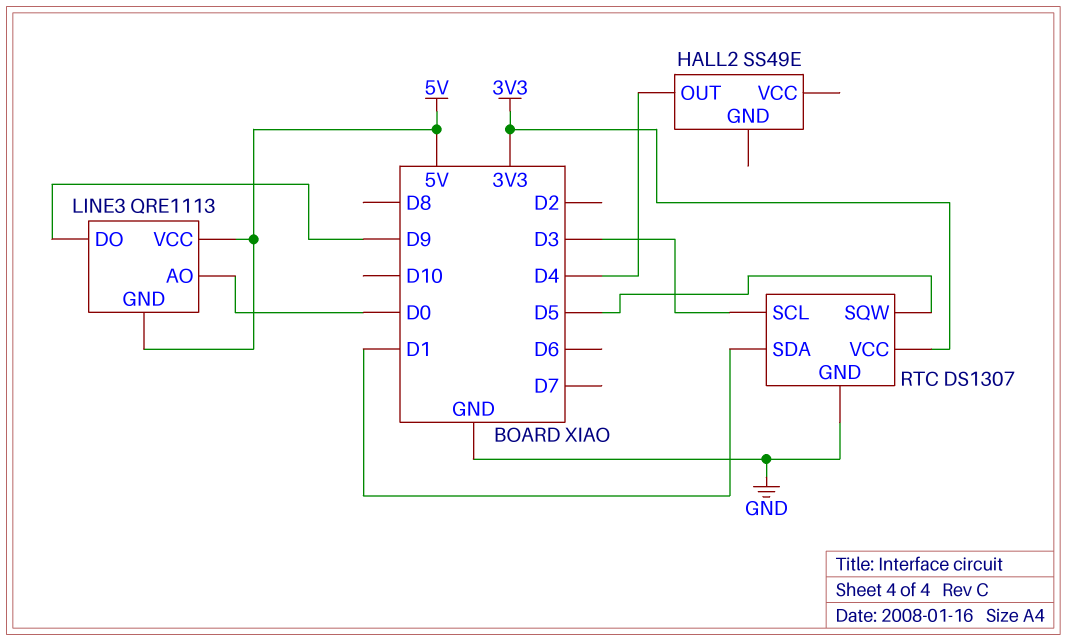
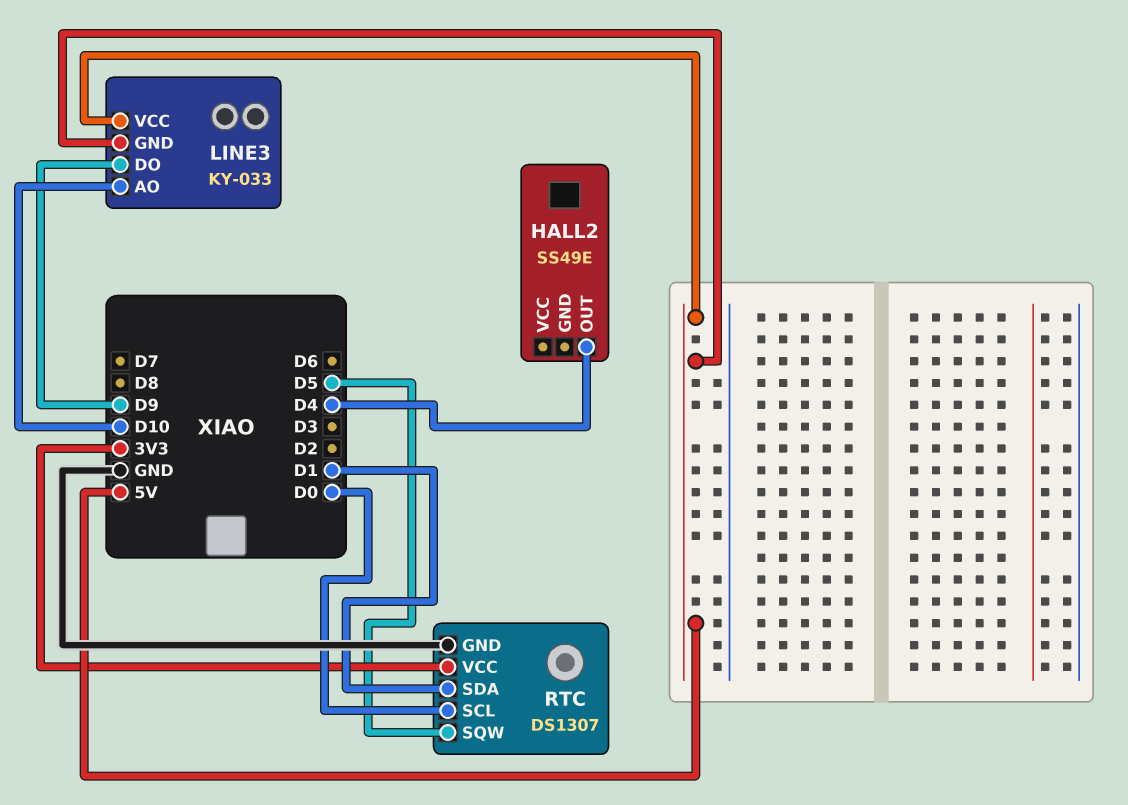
LINE3: QRE1113 -> KY-033
LINE3 pin AO: D0 -> D10
RTC pin SCL: D3 -> D0

